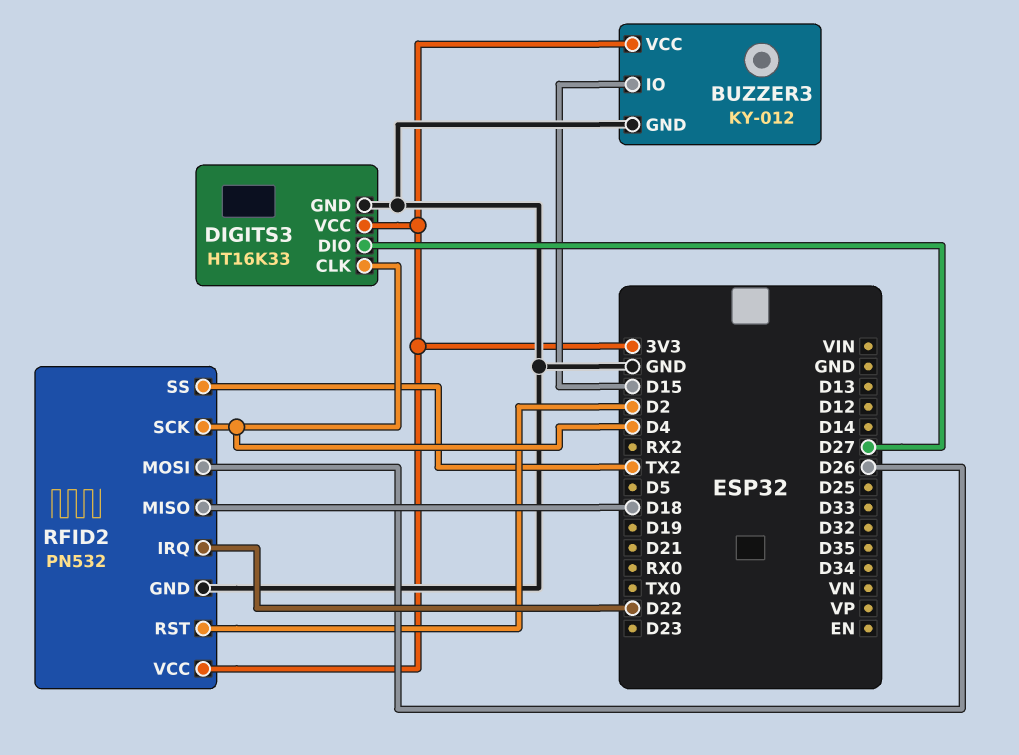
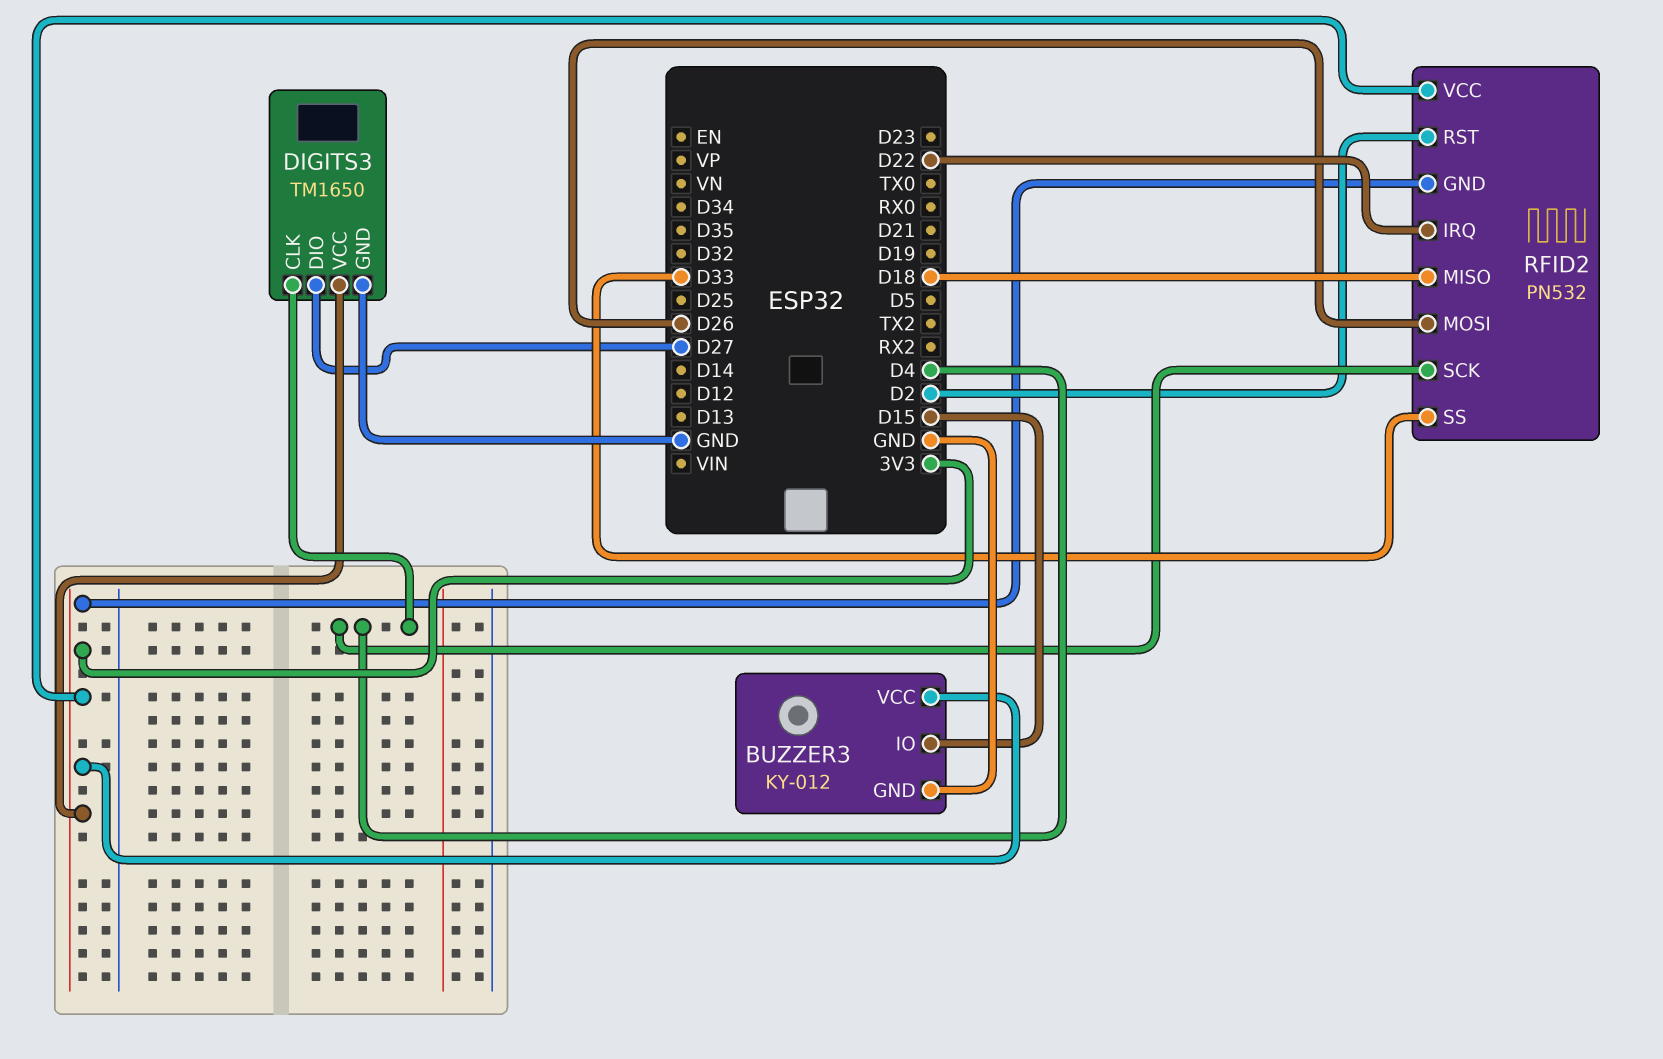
DIGITS3: HT16K33 -> TM1650
RFID2 pin GND: GND -> 3V3
RFID2 pin SS: TX2 -> D33

